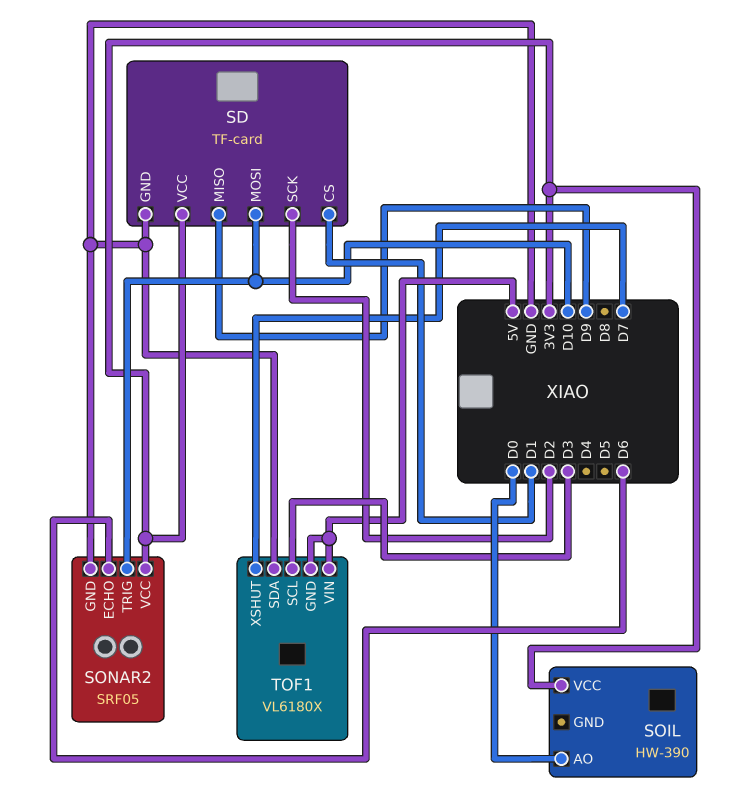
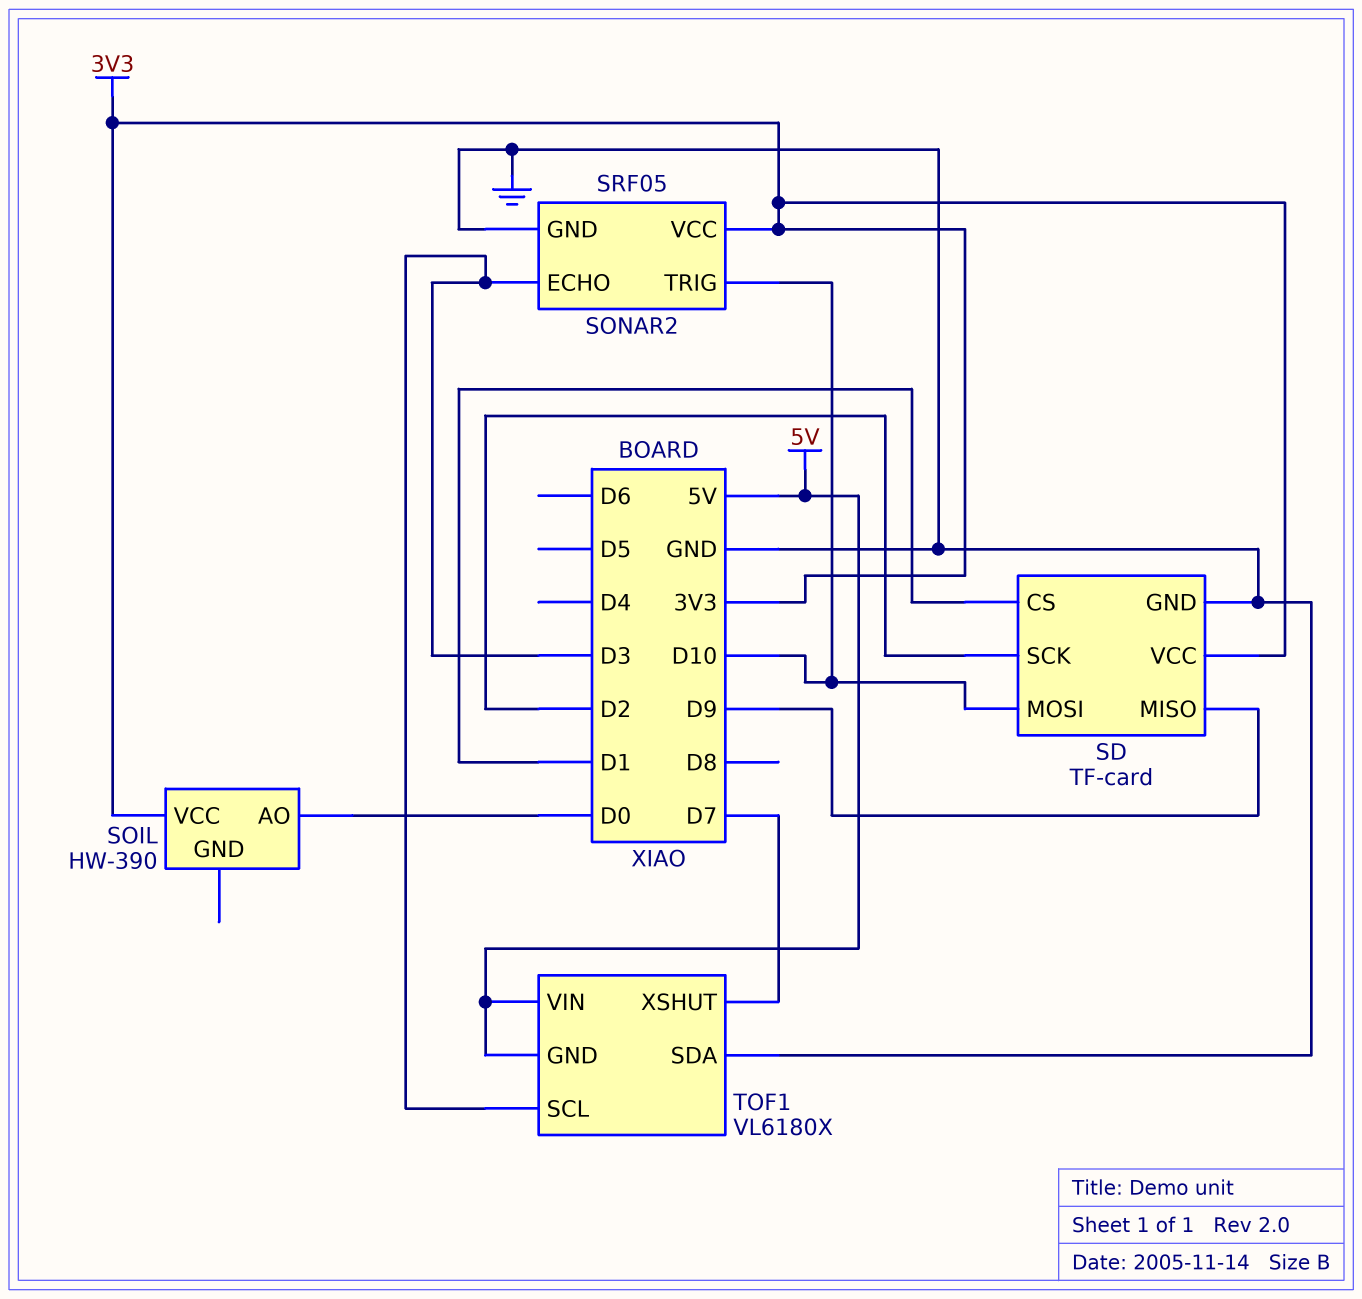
SONAR2 pin ECHO: D6 -> D3

